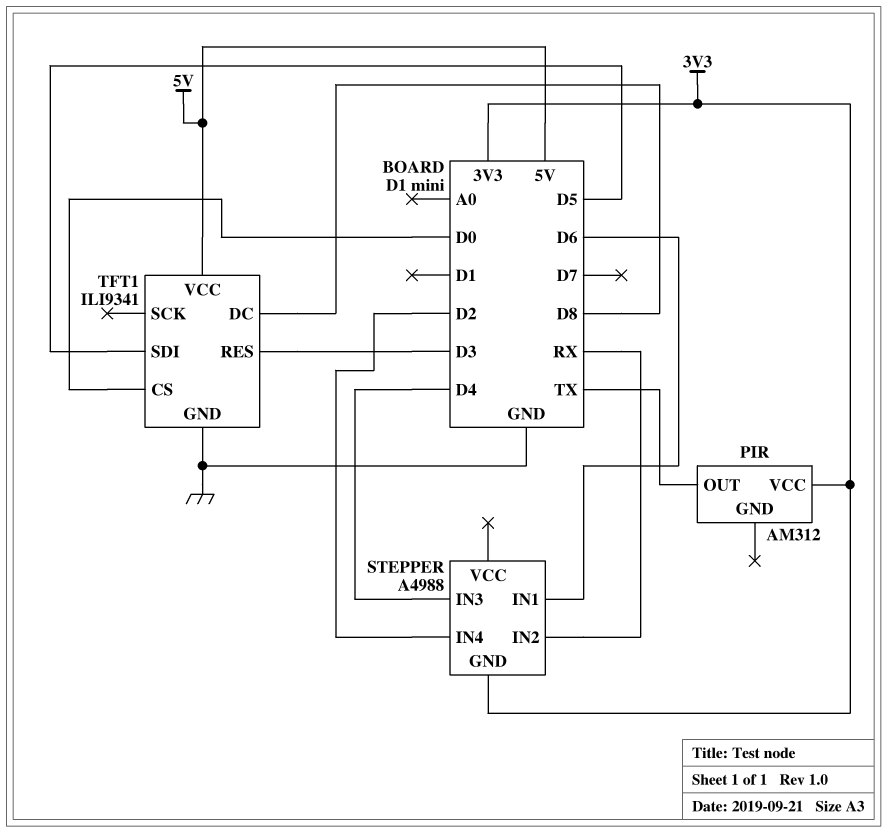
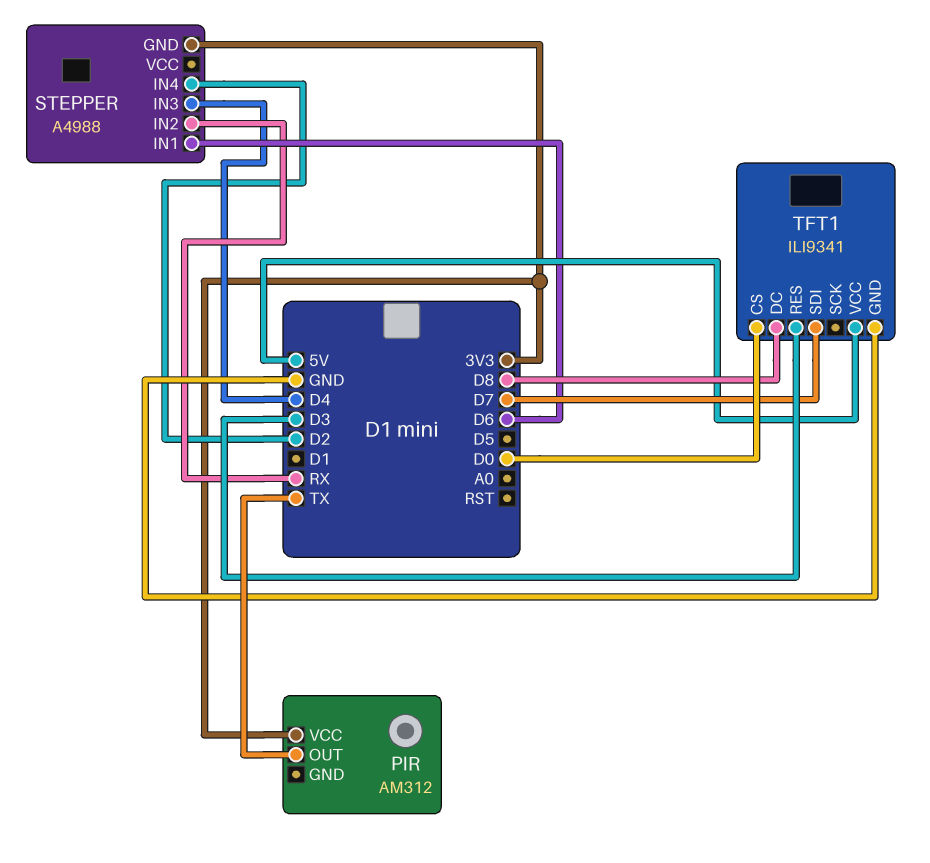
TFT1 pin SDI: D5 -> D7

